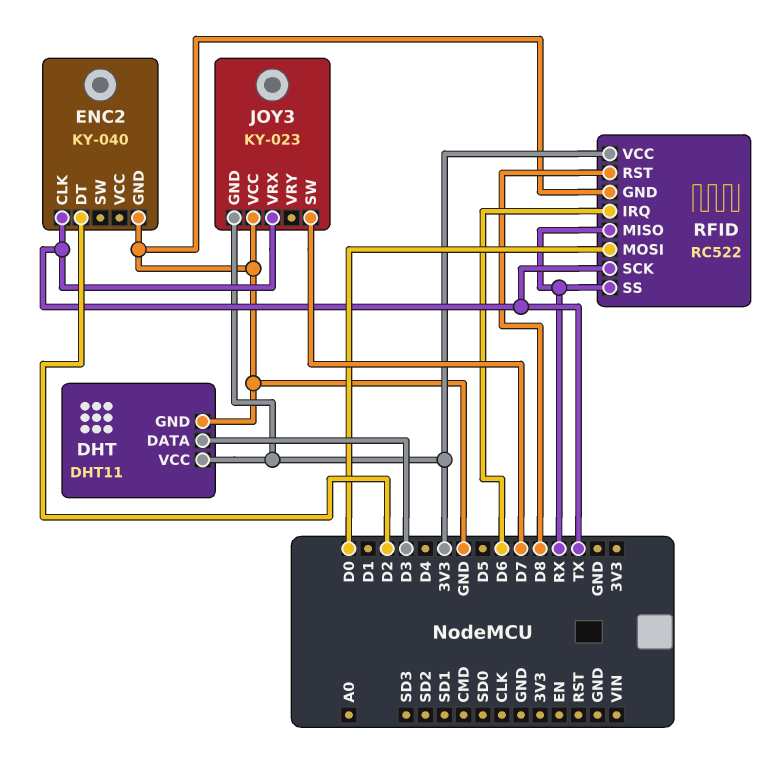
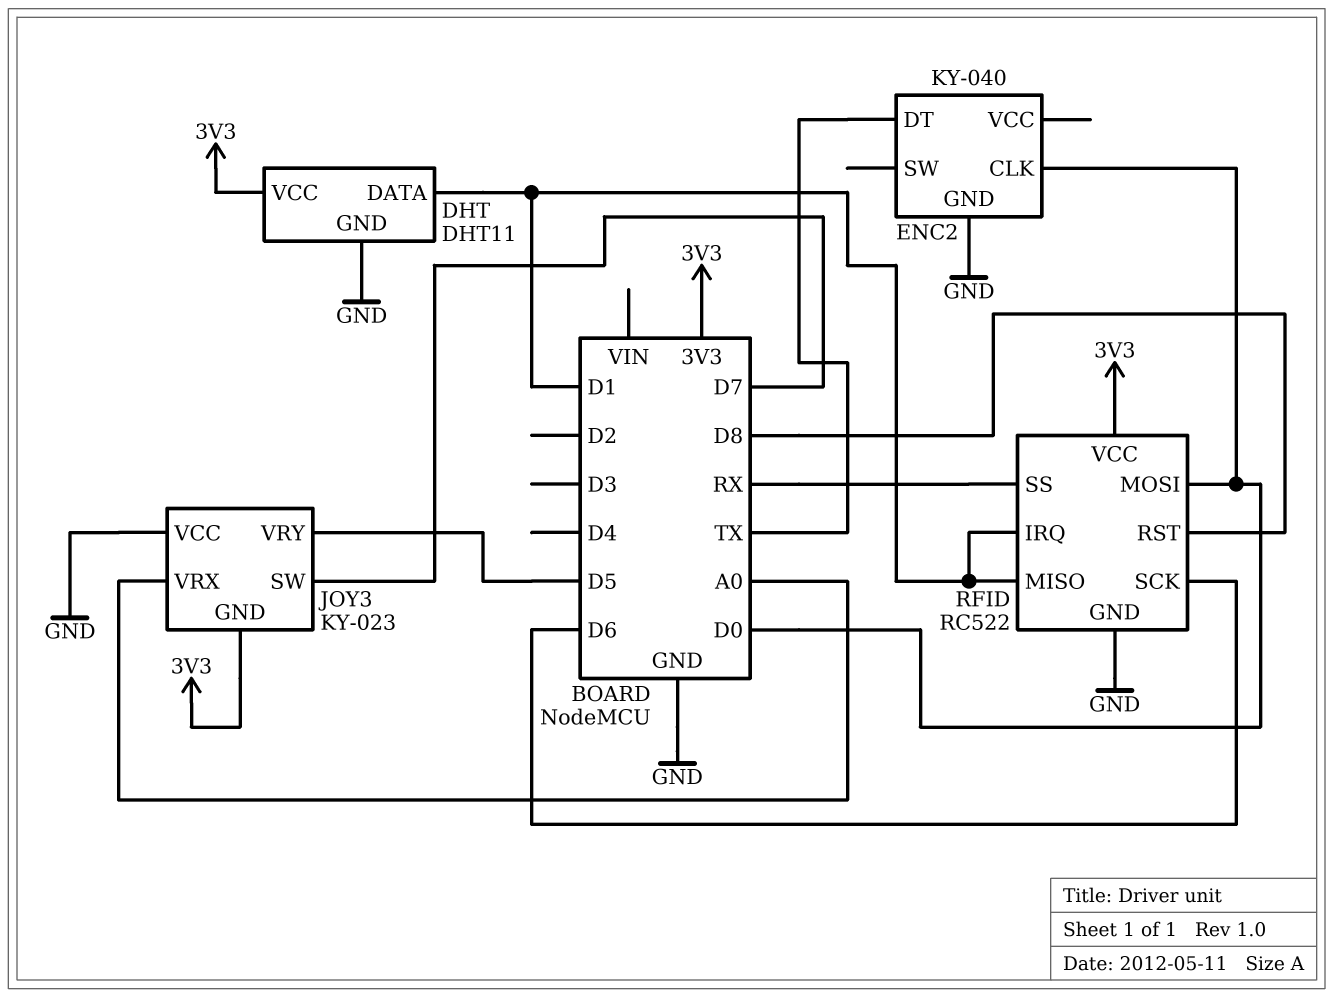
DHT pin DATA: D3 -> D1
ENC2 pin CLK: TX -> D0
ENC2 pin DT: D2 -> TX
JOY3 pin VRX: TX -> A0
JOY3 pin VRY: none -> D5
RFID pin IRQ: D6 -> D1
RFID pin MISO: RX -> D1
RFID pin SCK: TX -> D6

